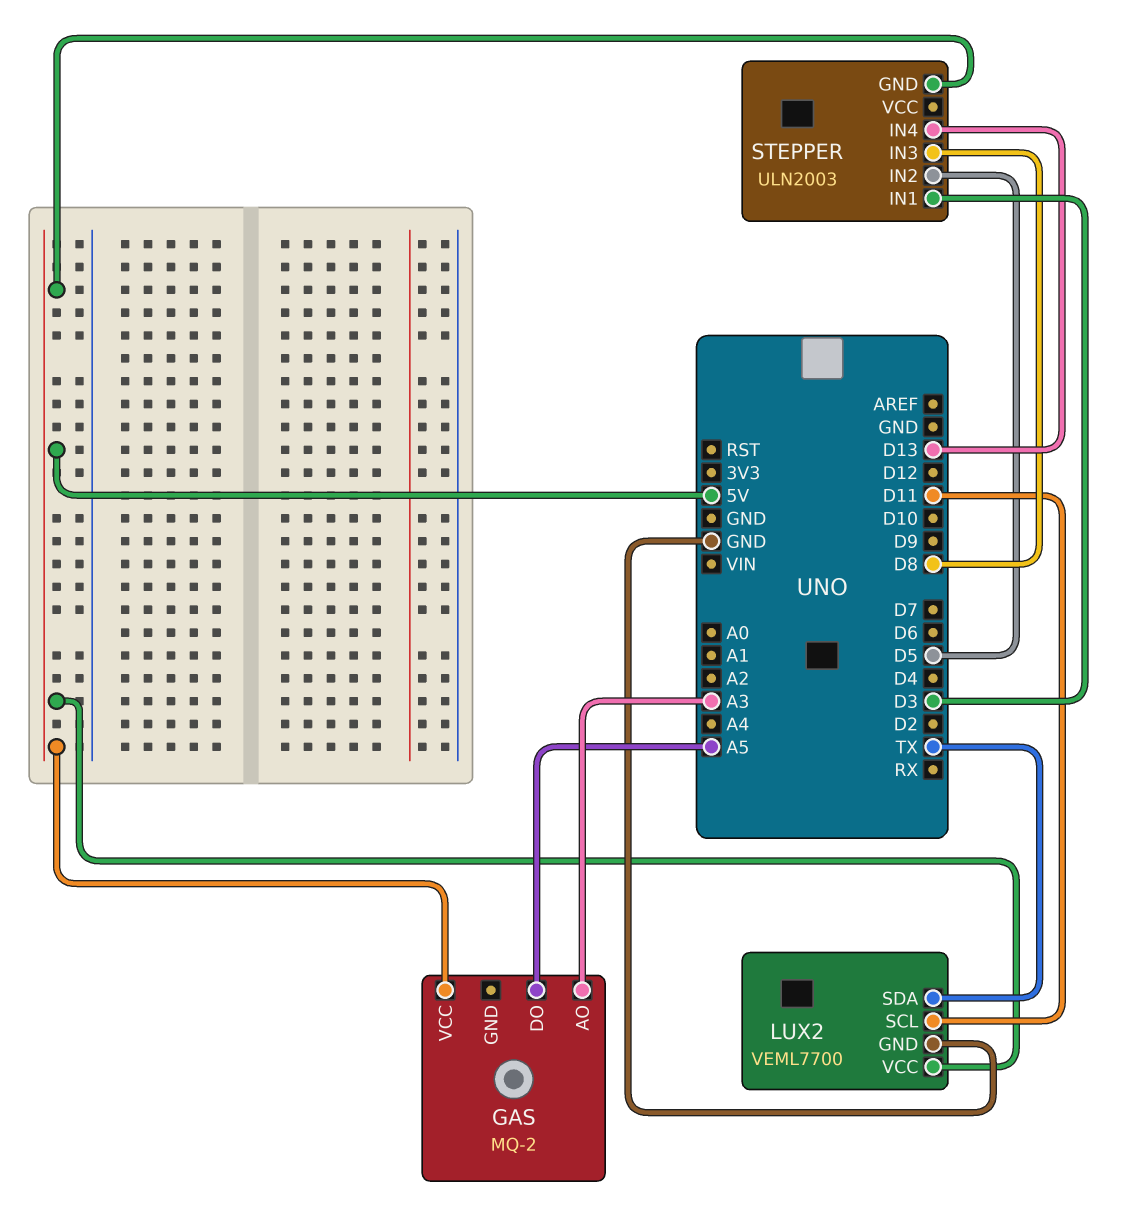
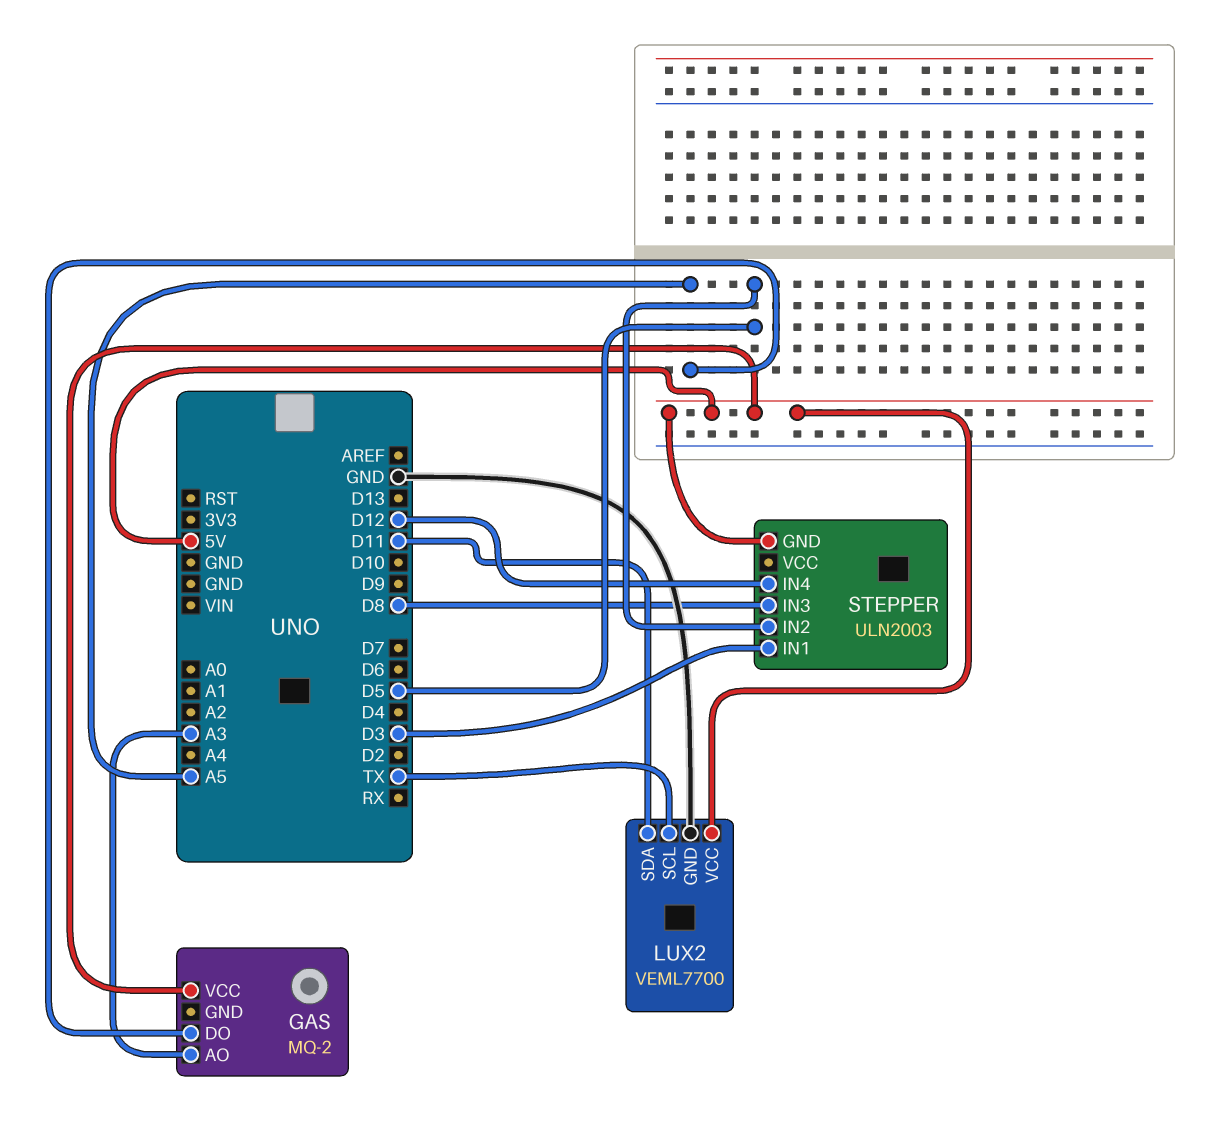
LUX2 pin SCL: D11 -> TX
LUX2 pin SDA: TX -> D11
STEPPER pin IN4: D13 -> D12

